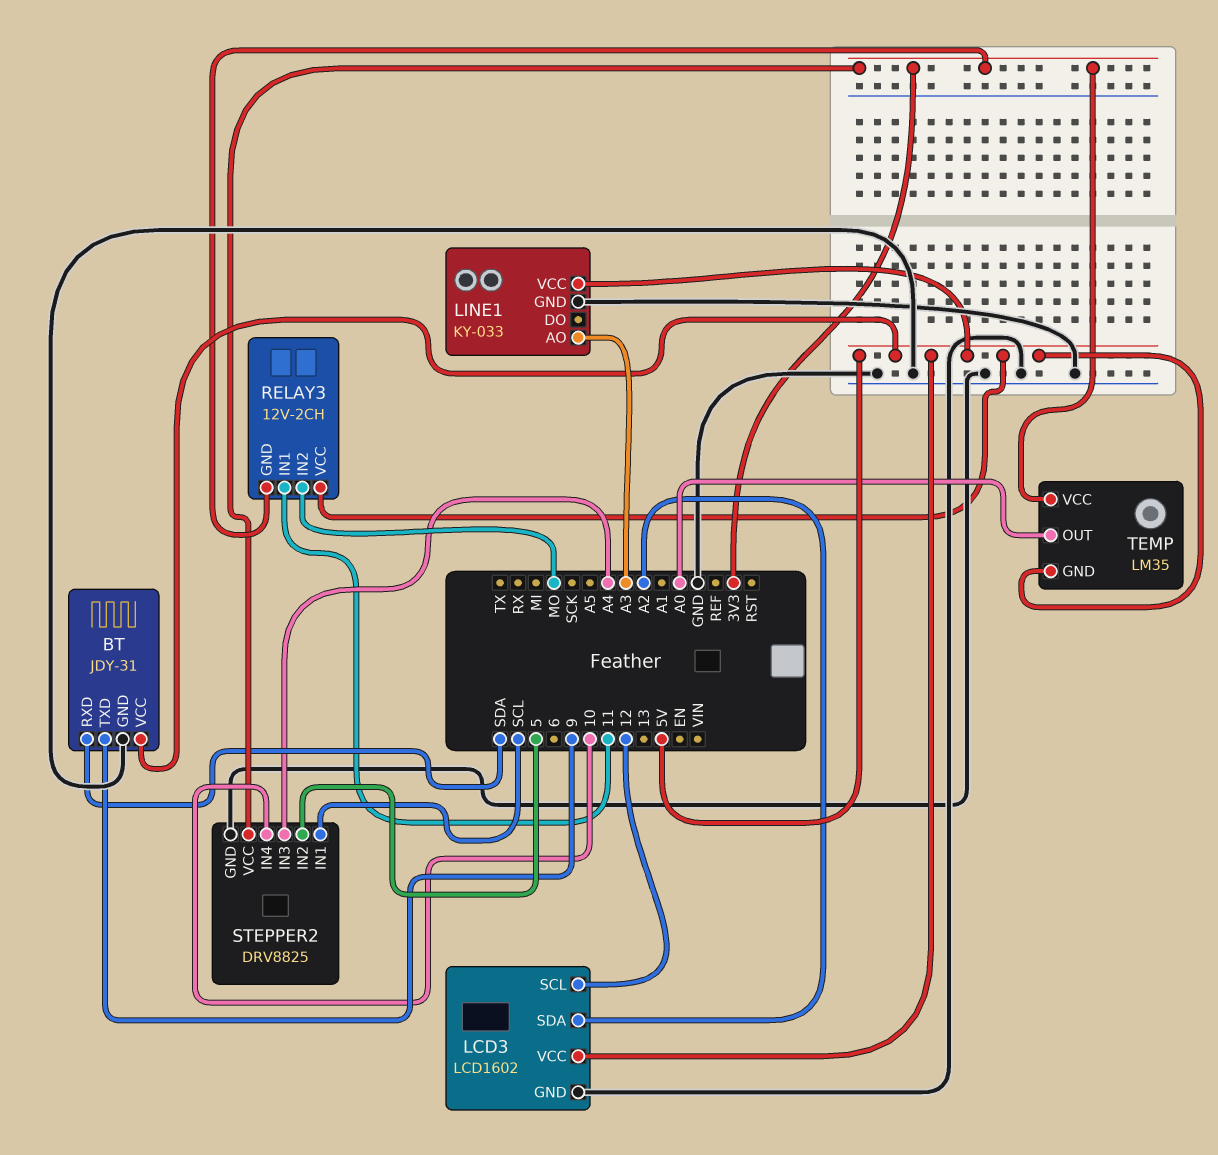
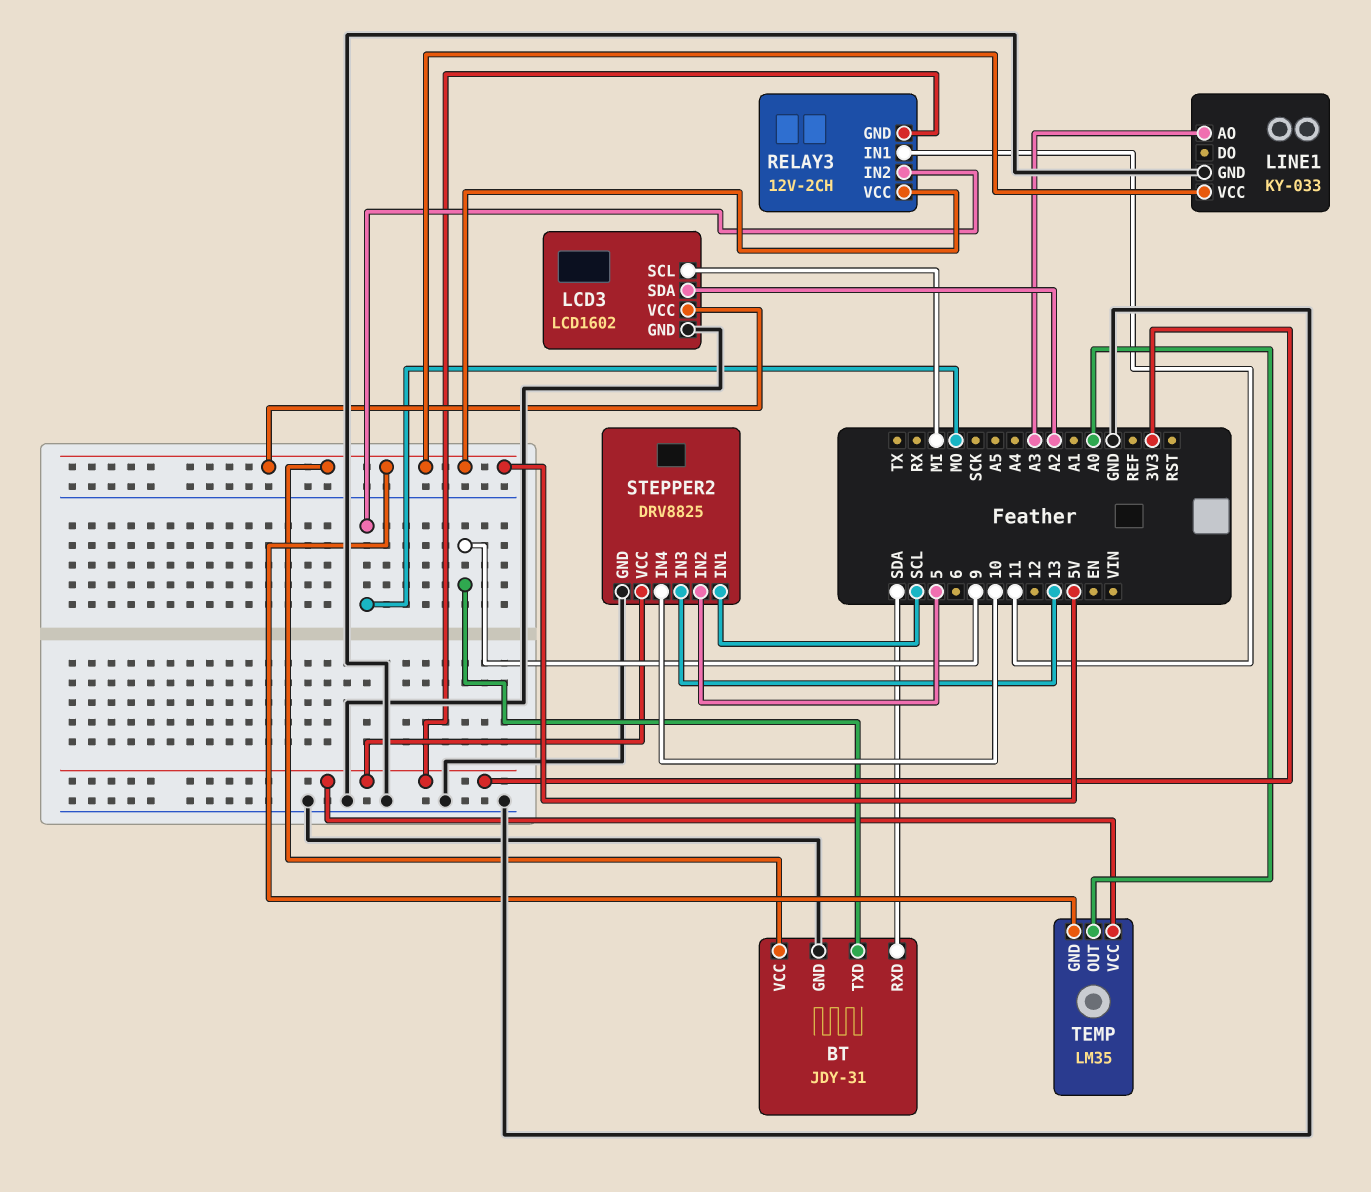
LCD3 pin SCL: 12 -> MI
STEPPER2 pin IN3: A4 -> 13

